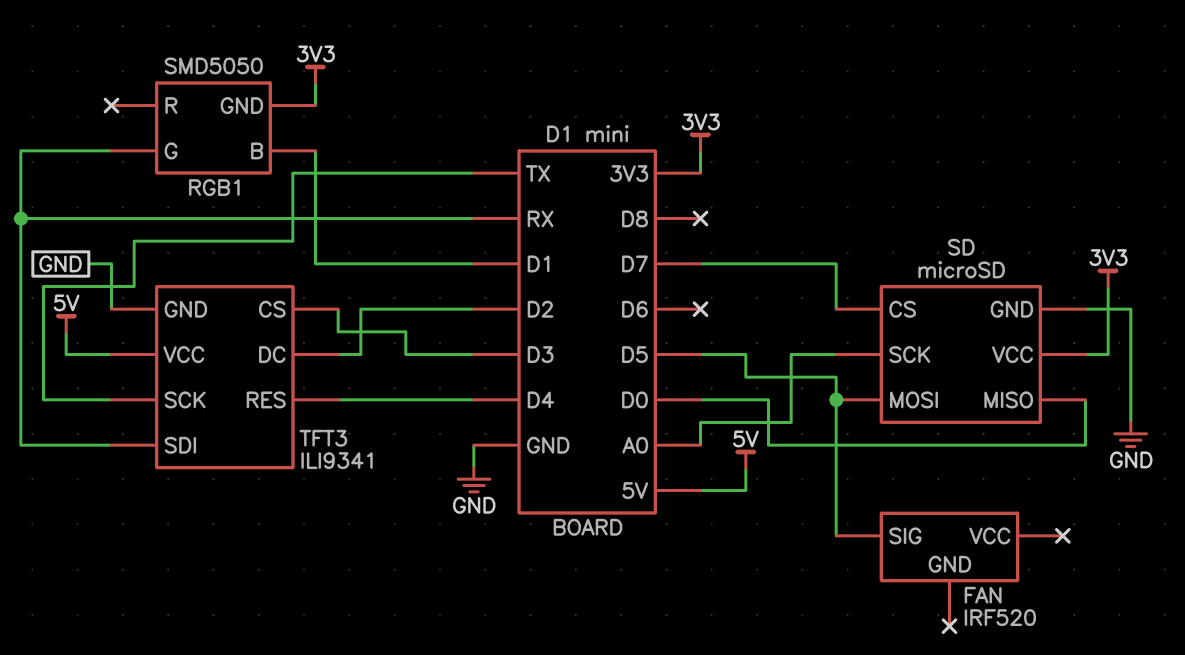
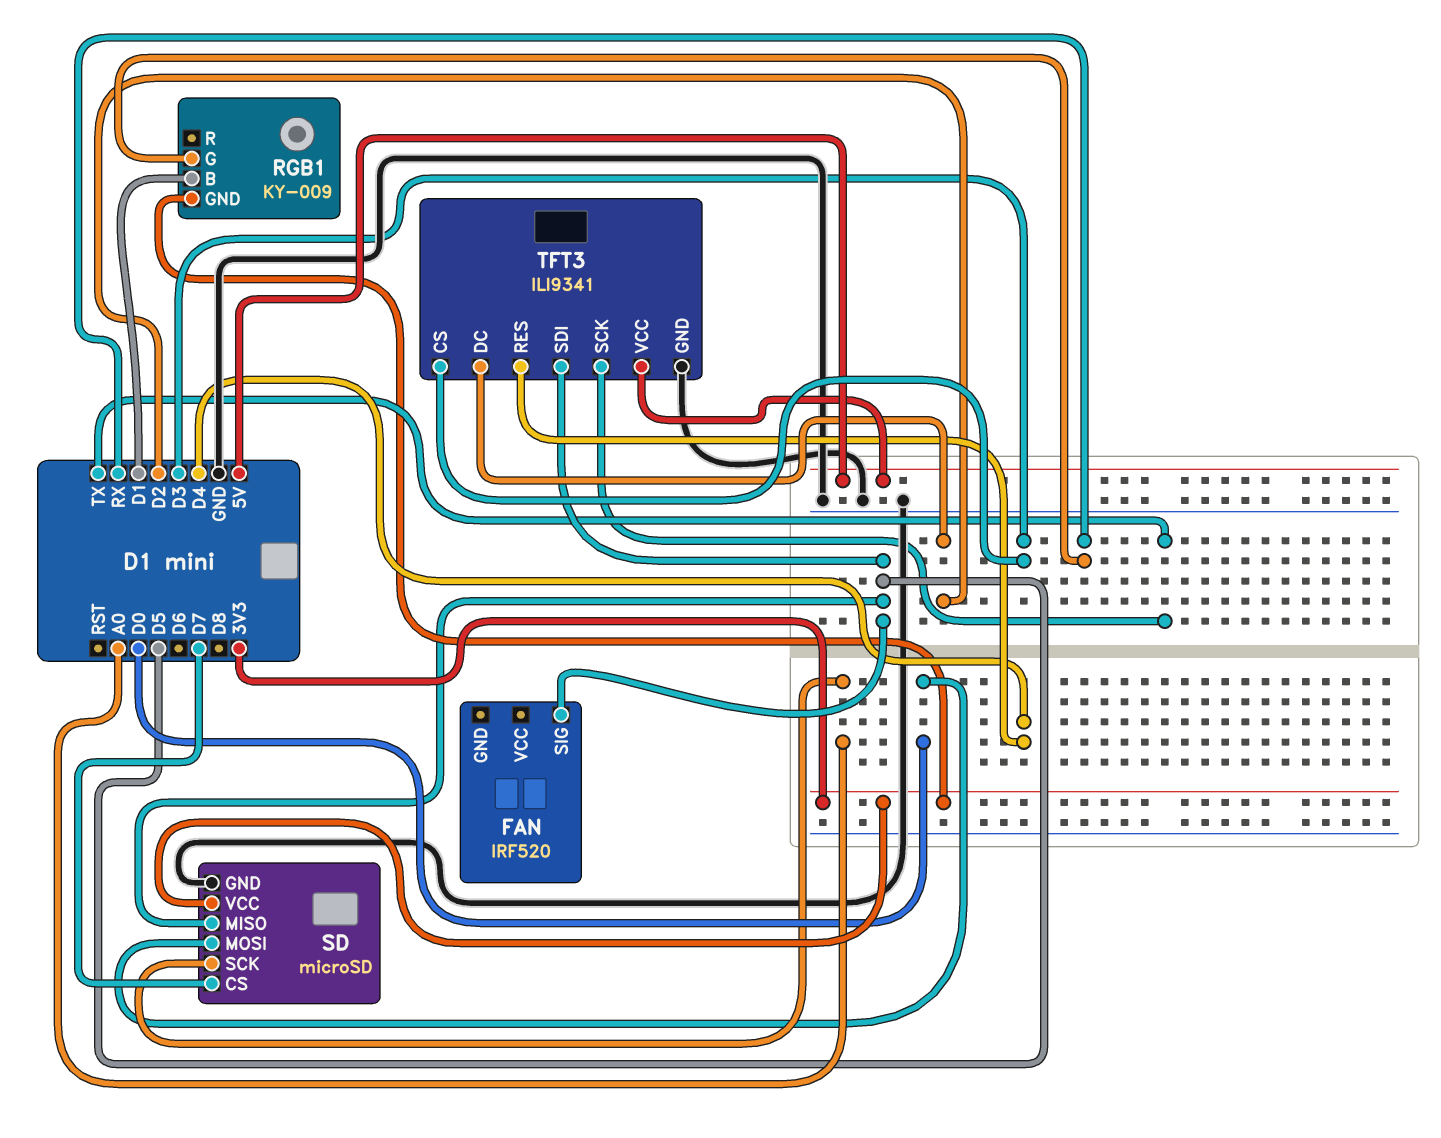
RGB1: SMD5050 -> KY-009
SD pin MISO: D0 -> D5
SD pin MOSI: D5 -> D0
TFT3 pin SDI: RX -> D5

